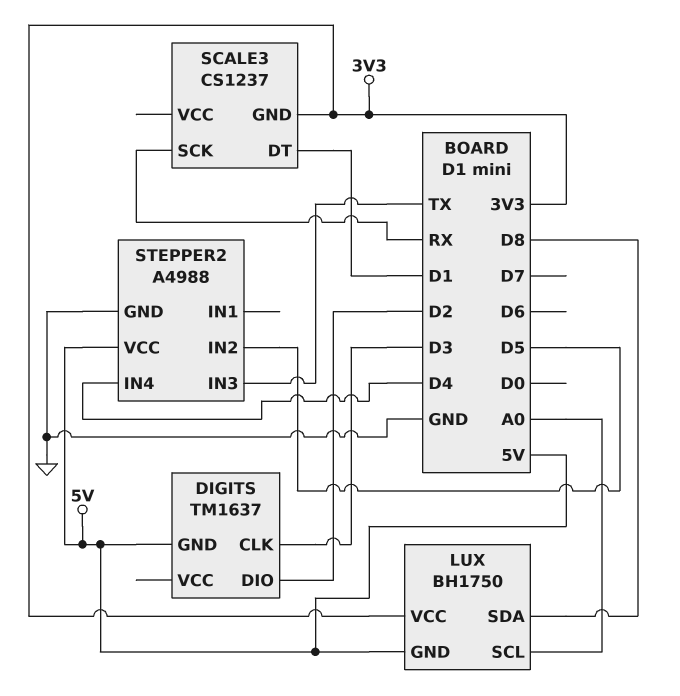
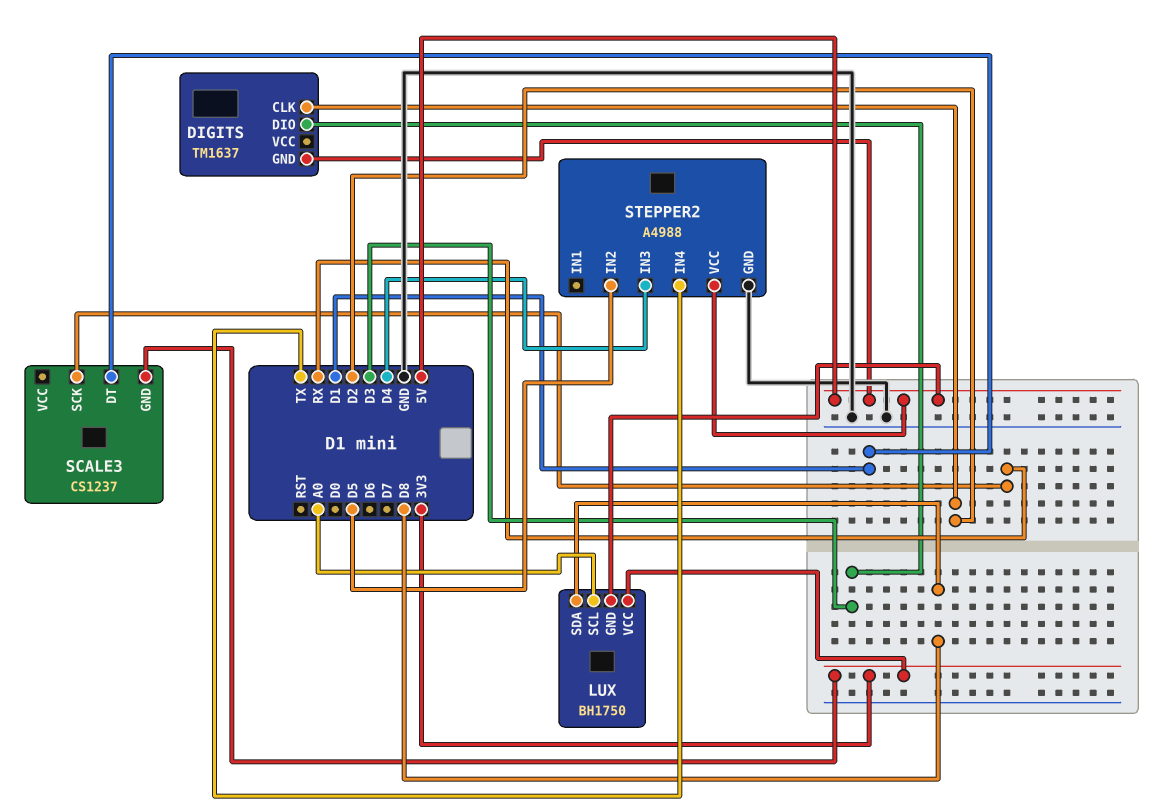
DIGITS pin CLK: D3 -> D2
DIGITS pin DIO: D2 -> D3
STEPPER2 pin IN3: TX -> D4
STEPPER2 pin IN4: D4 -> TX

